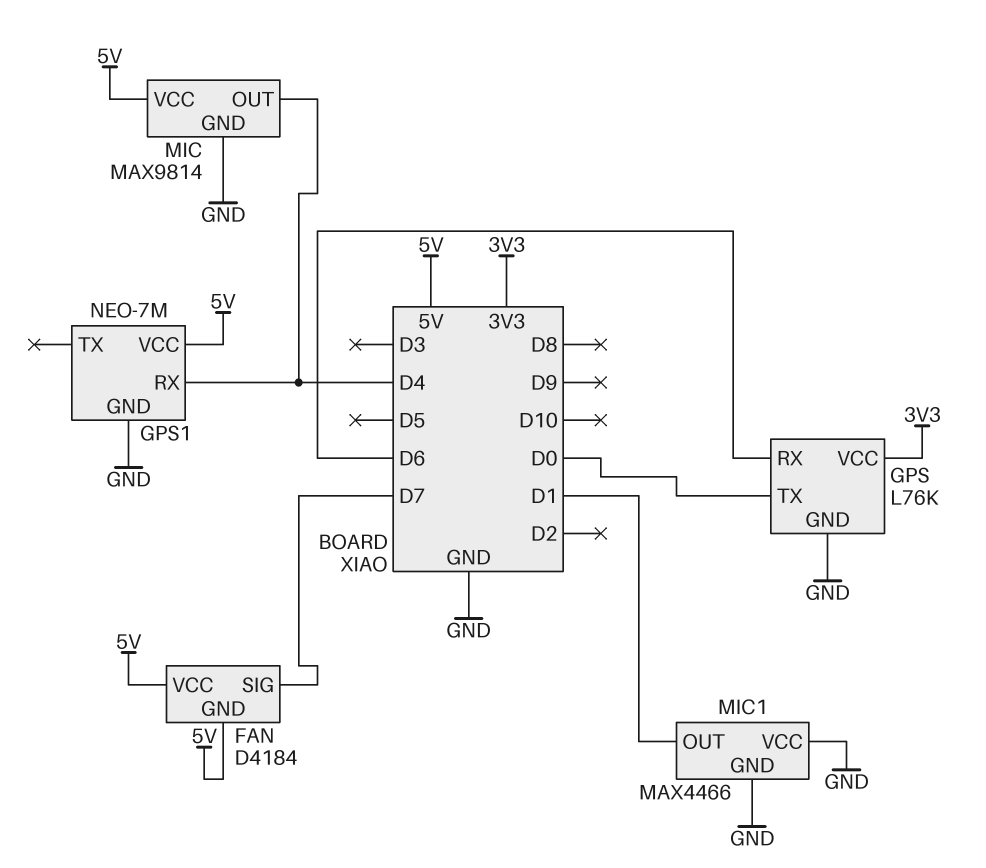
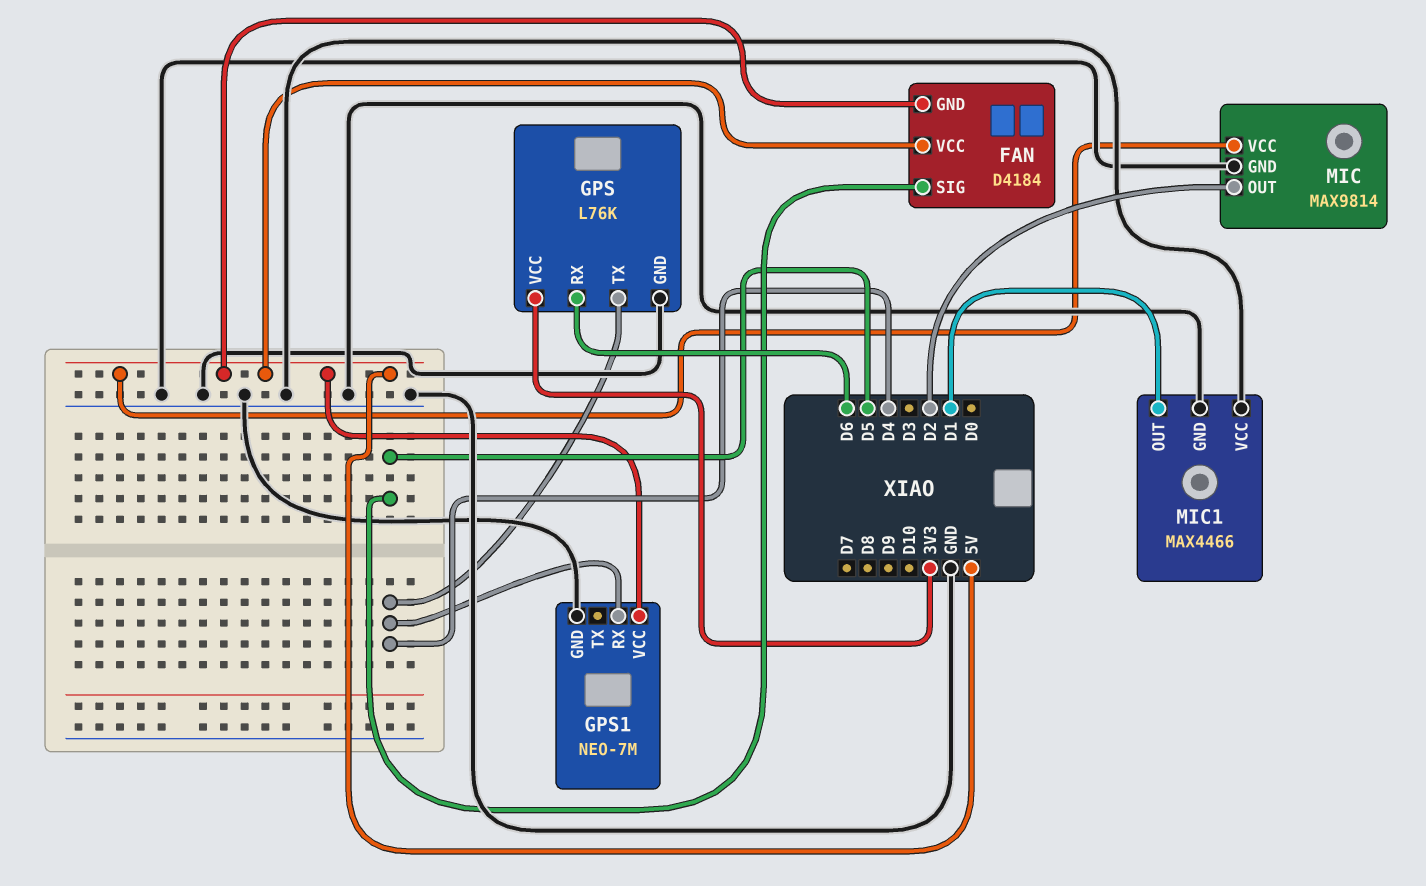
FAN pin SIG: D7 -> D5
GPS pin TX: D0 -> D4
MIC pin OUT: D4 -> D2

